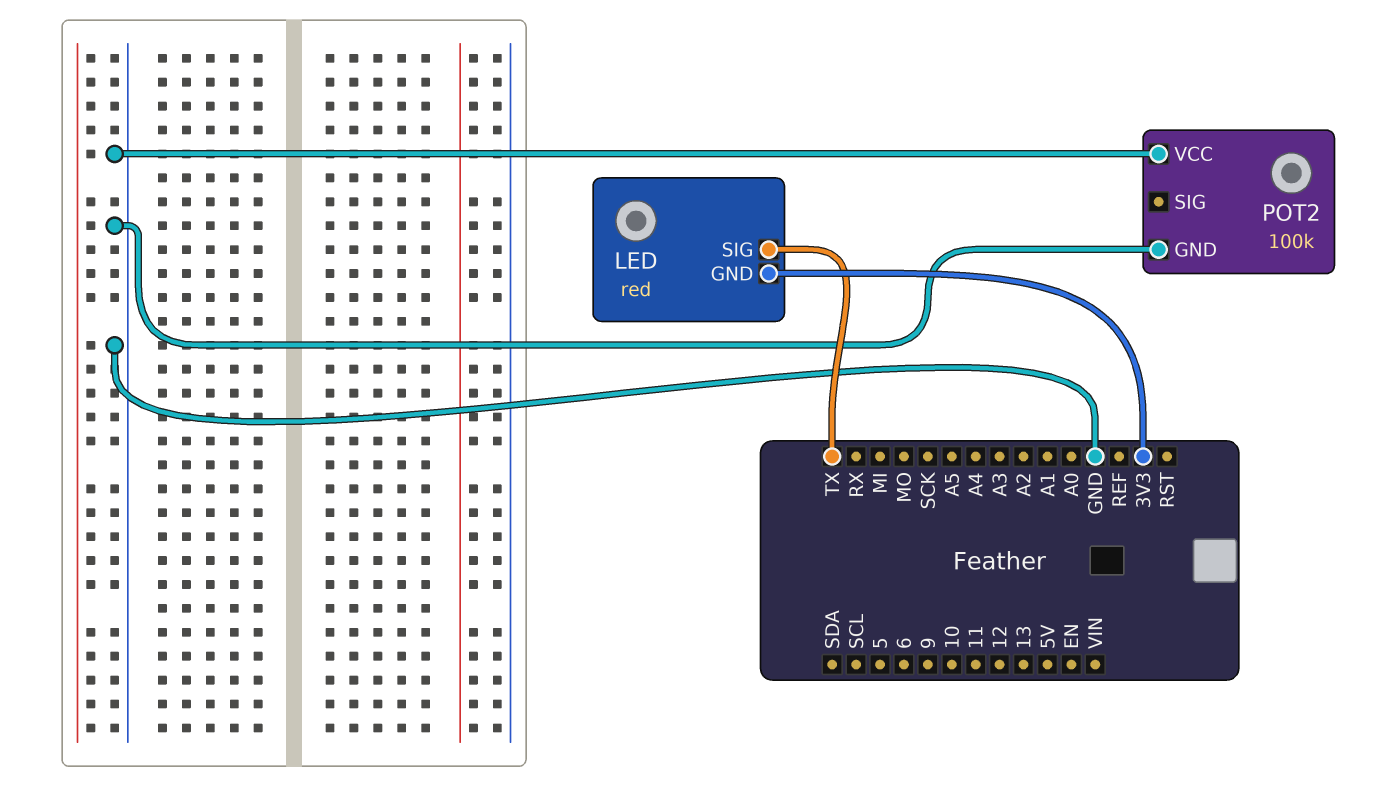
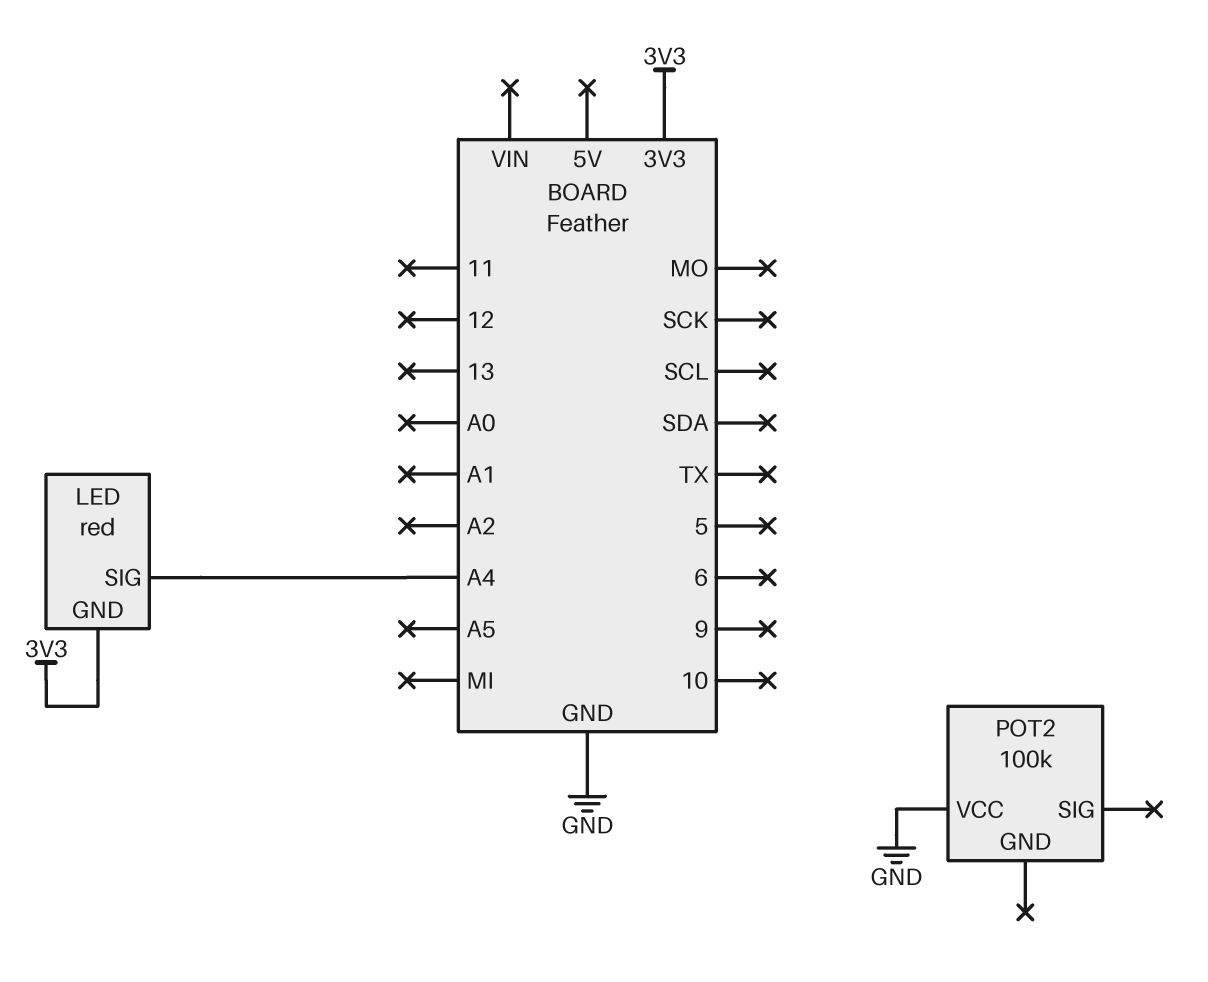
LED pin SIG: TX -> A4
POT2 pin GND: GND -> none

